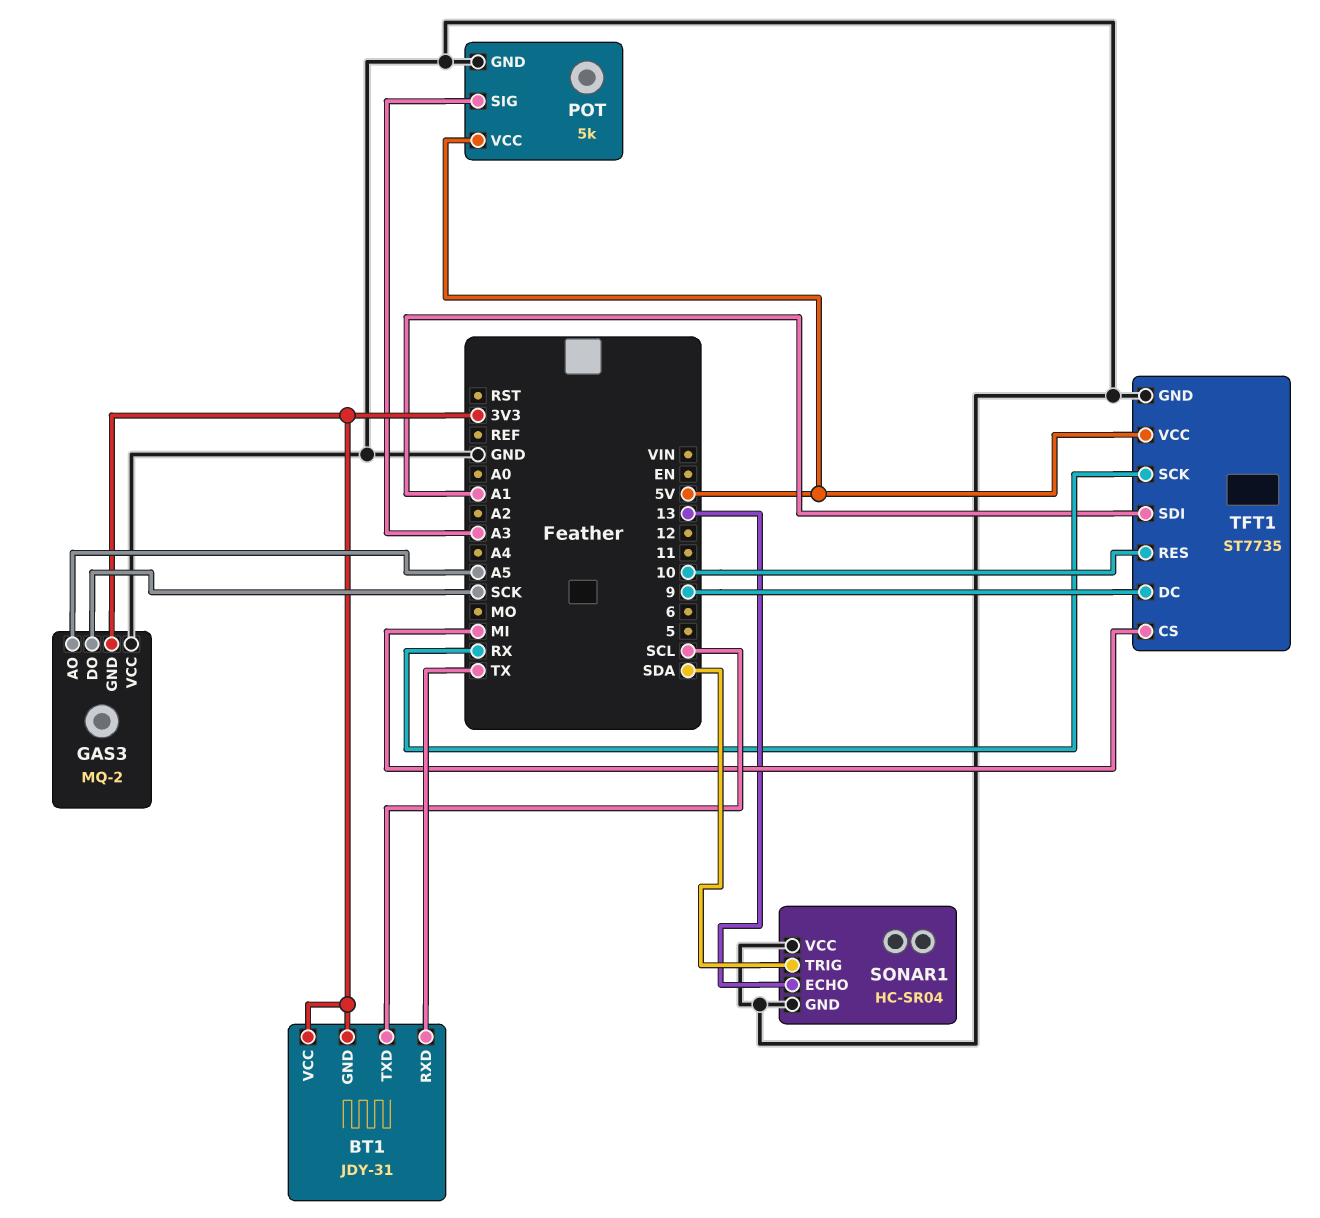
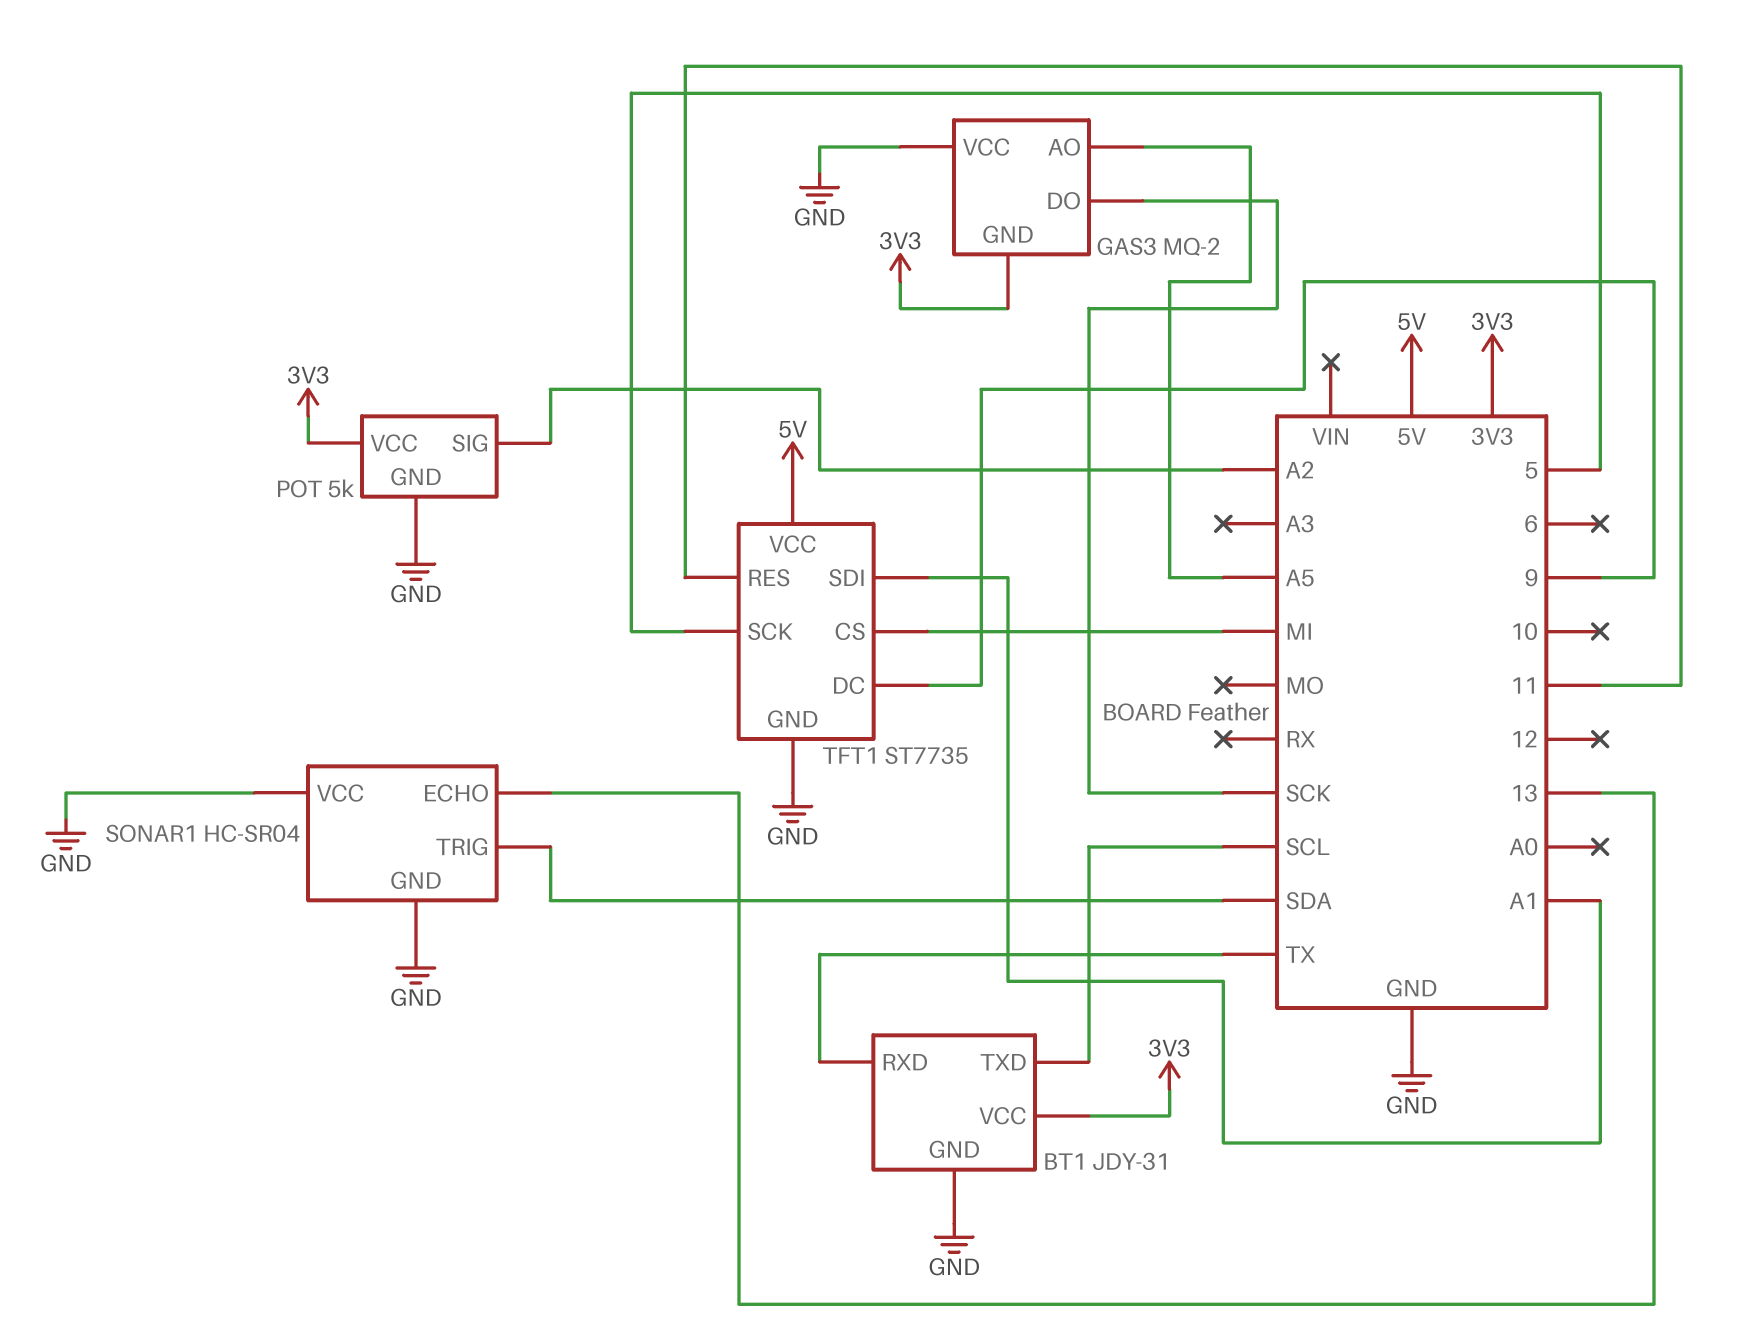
BT1 pin GND: 3V3 -> GND
POT pin SIG: A3 -> A2
POT pin VCC: 5V -> 3V3
TFT1 pin RES: 10 -> 11
TFT1 pin SCK: RX -> 5

